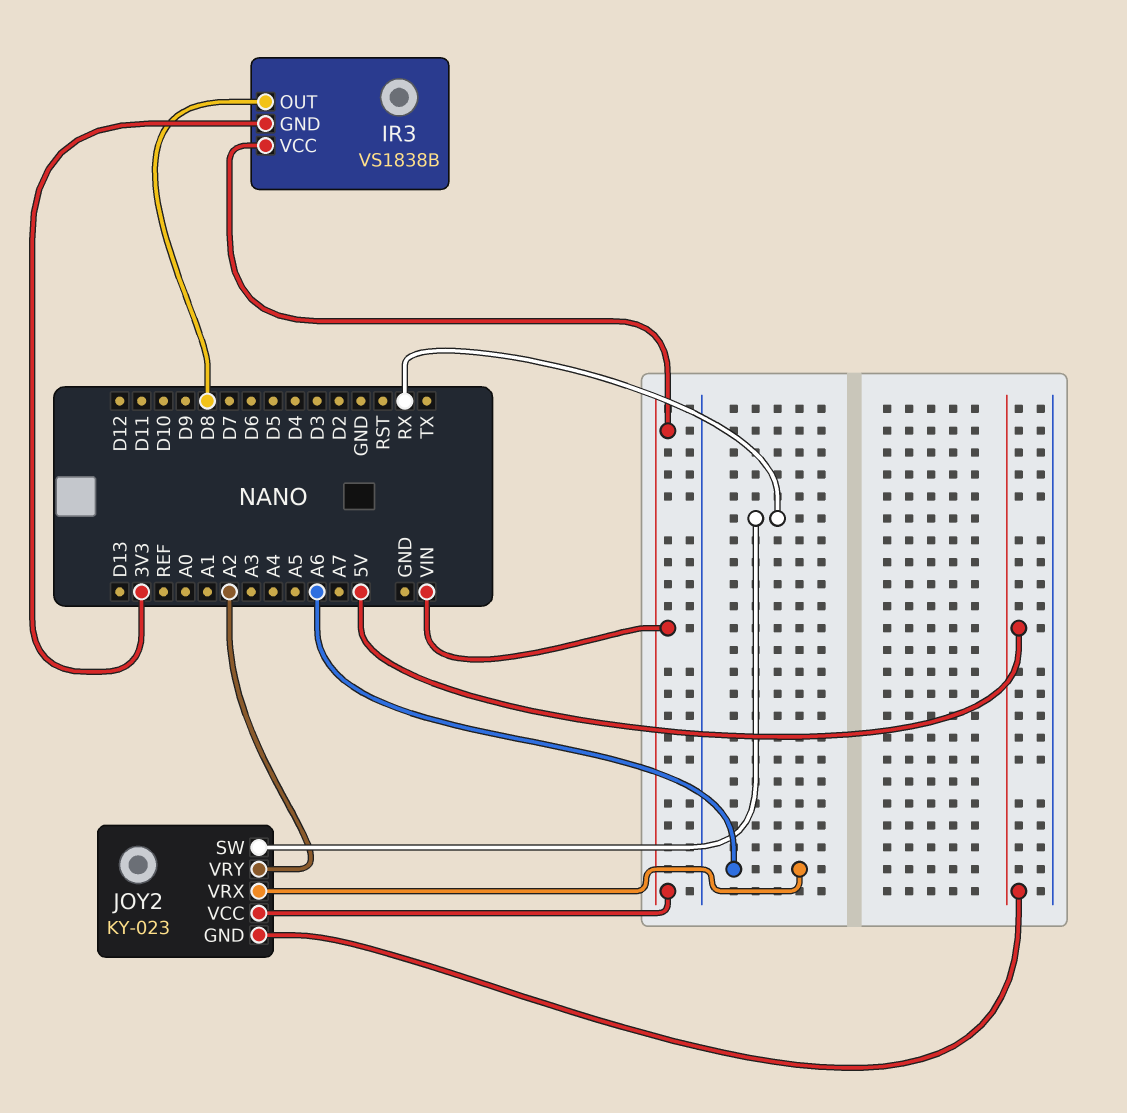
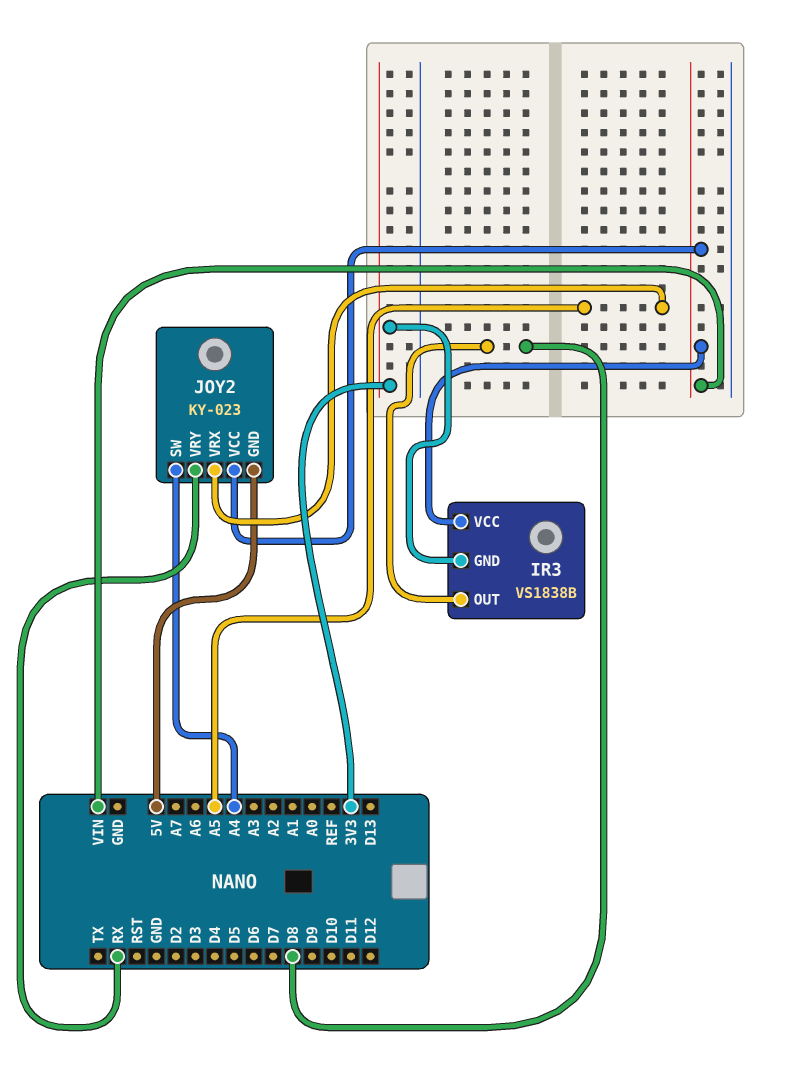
JOY2 pin SW: RX -> A4
JOY2 pin VRX: A6 -> A5
JOY2 pin VRY: A2 -> RX

